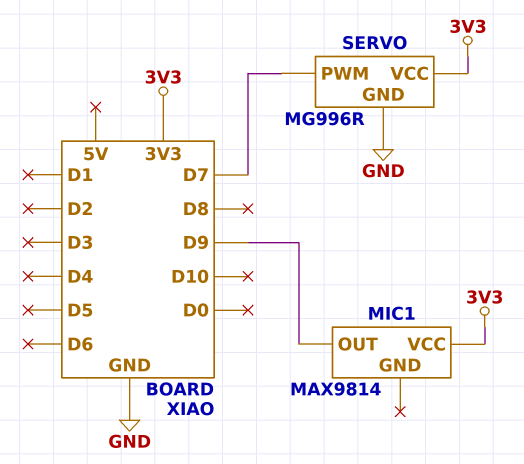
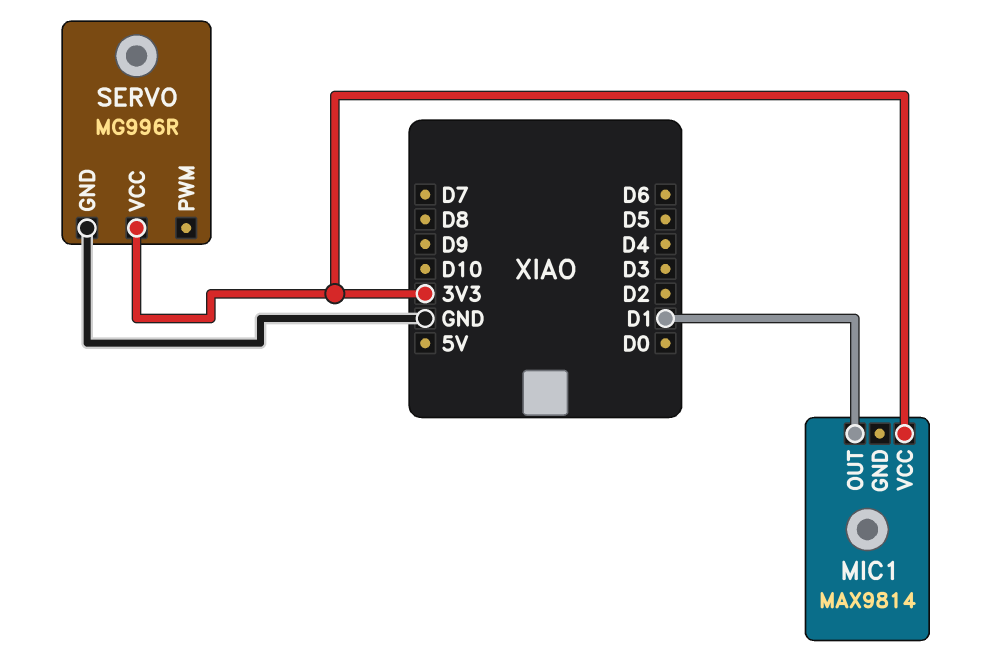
MIC1 pin OUT: D9 -> D1
SERVO pin PWM: D7 -> none

